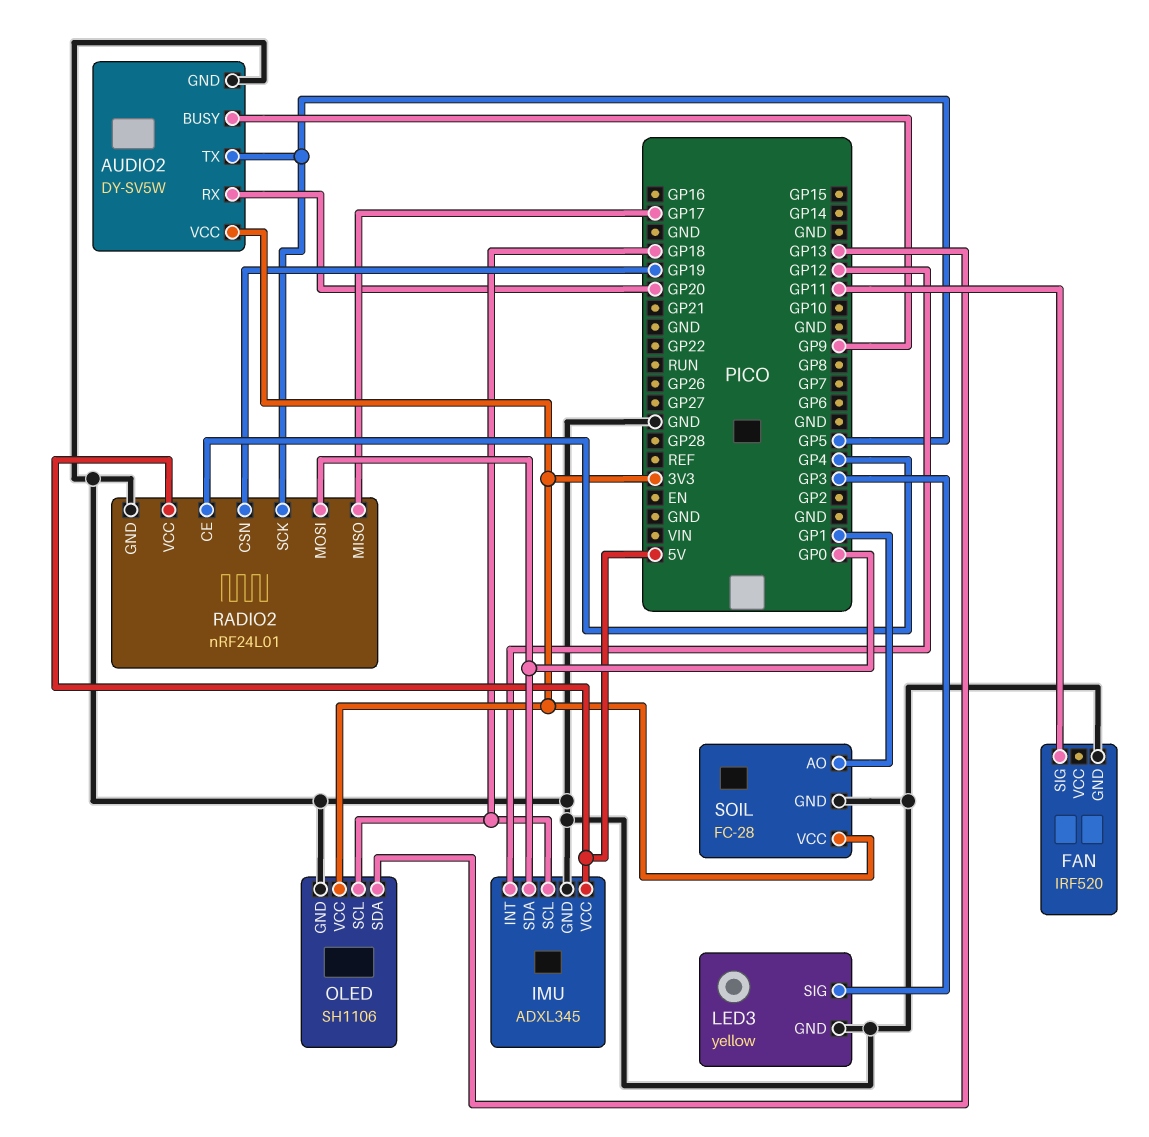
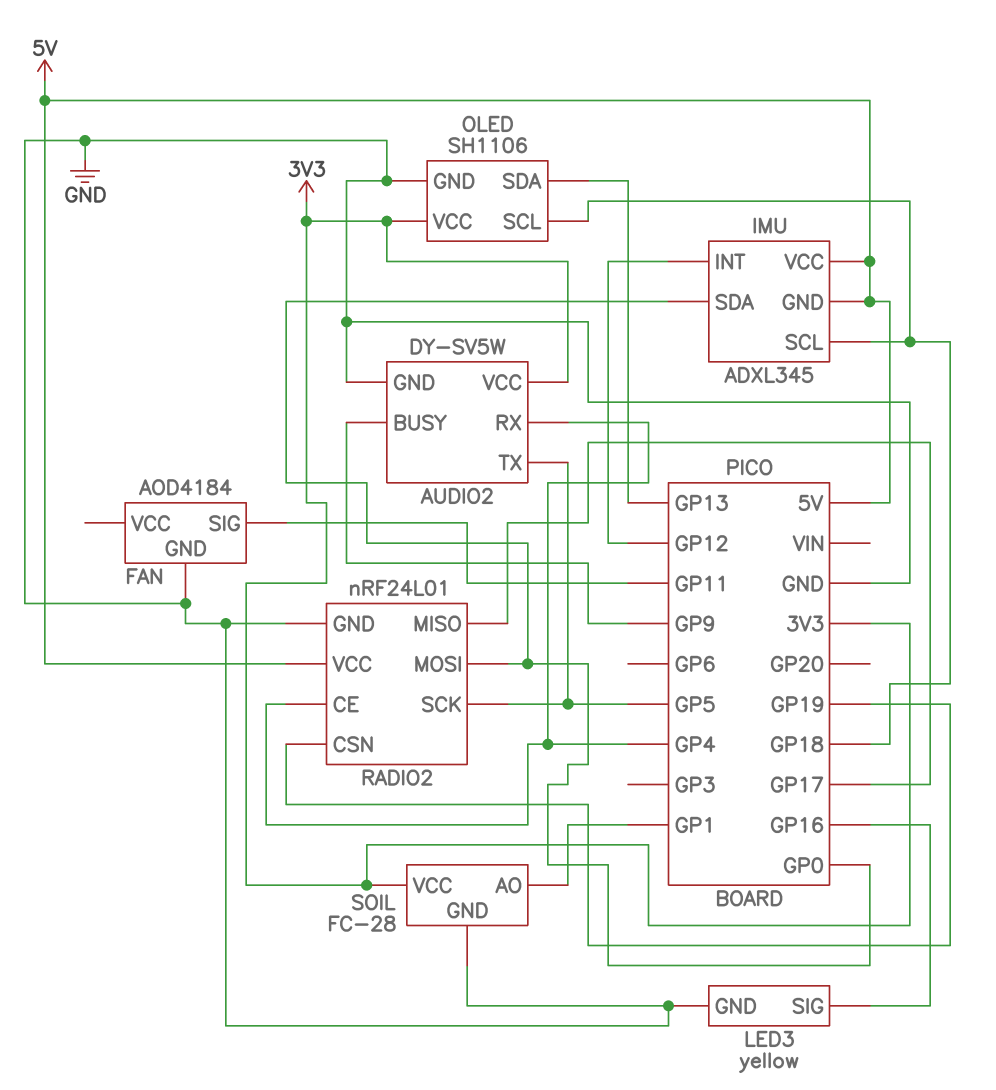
AUDIO2 pin RX: GP20 -> GP4
FAN: IRF520 -> AOD4184
IMU pin GND: GND -> 5V
LED3 pin SIG: GP3 -> GP16

